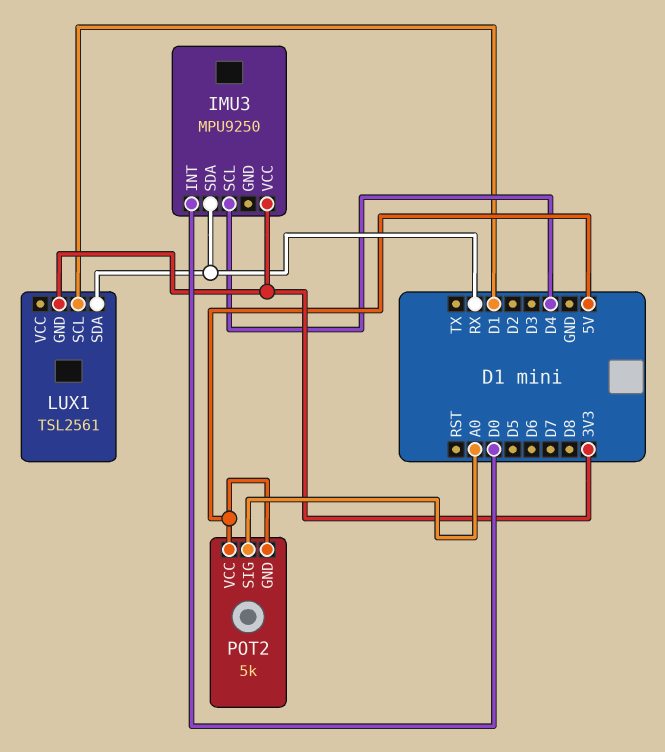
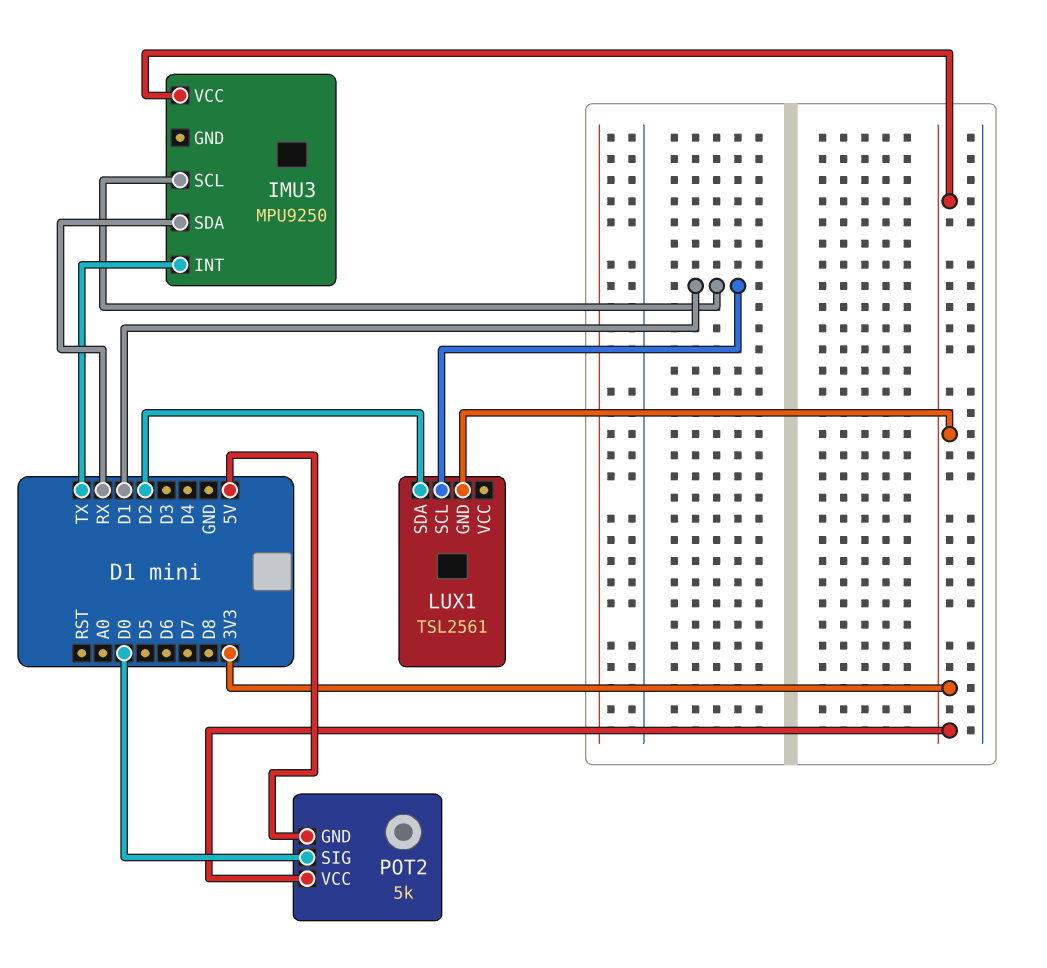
IMU3 pin INT: D0 -> TX
IMU3 pin SCL: D4 -> D1
LUX1 pin SDA: RX -> D2
POT2 pin SIG: A0 -> D0
POT2 pin VCC: 5V -> 3V3

